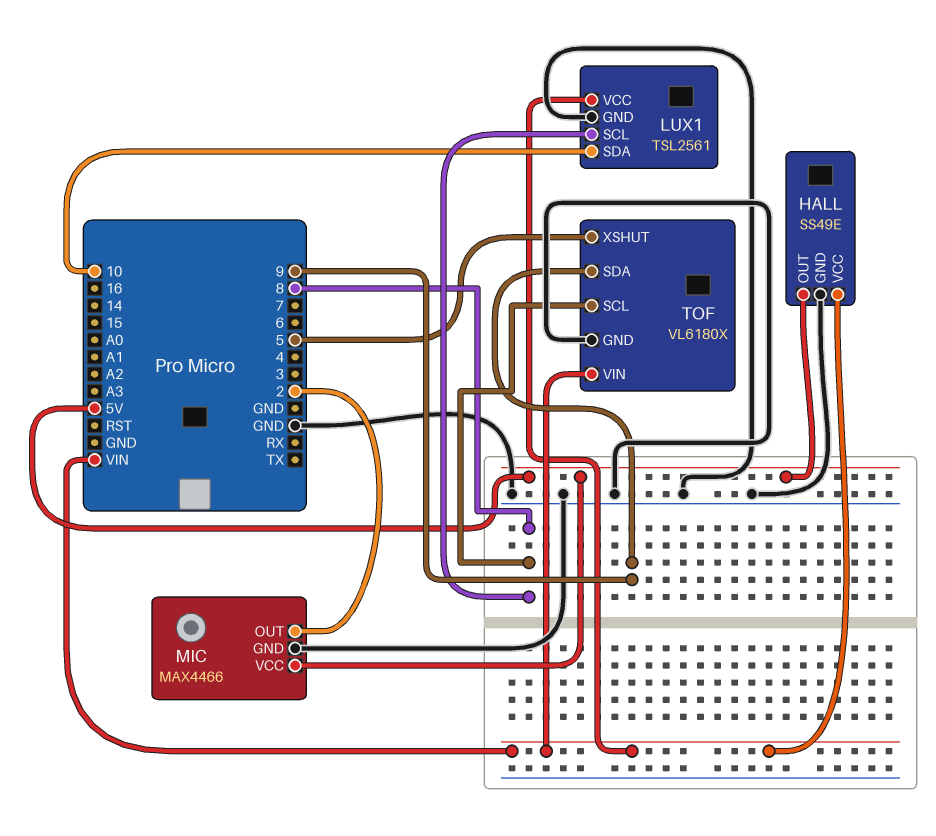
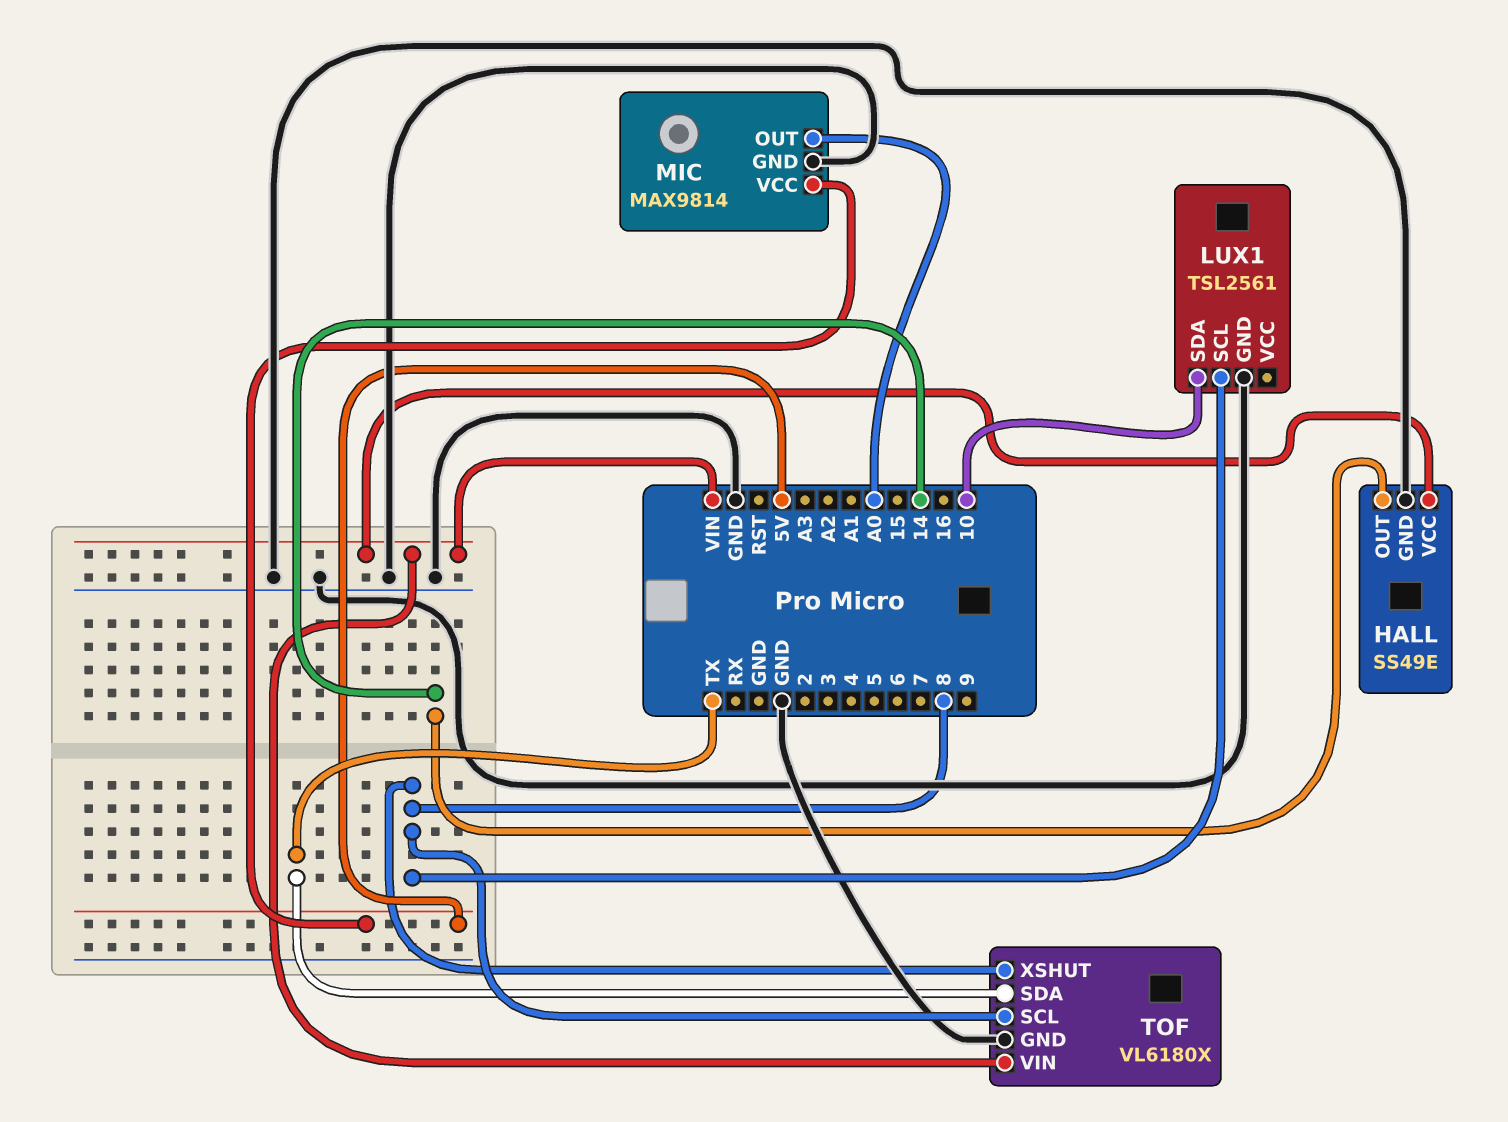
HALL pin OUT: 5V -> 14
LUX1 pin VCC: VIN -> none
MIC: MAX4466 -> MAX9814
MIC pin OUT: 2 -> A0
TOF pin SDA: 9 -> TX
TOF pin XSHUT: 5 -> 8

